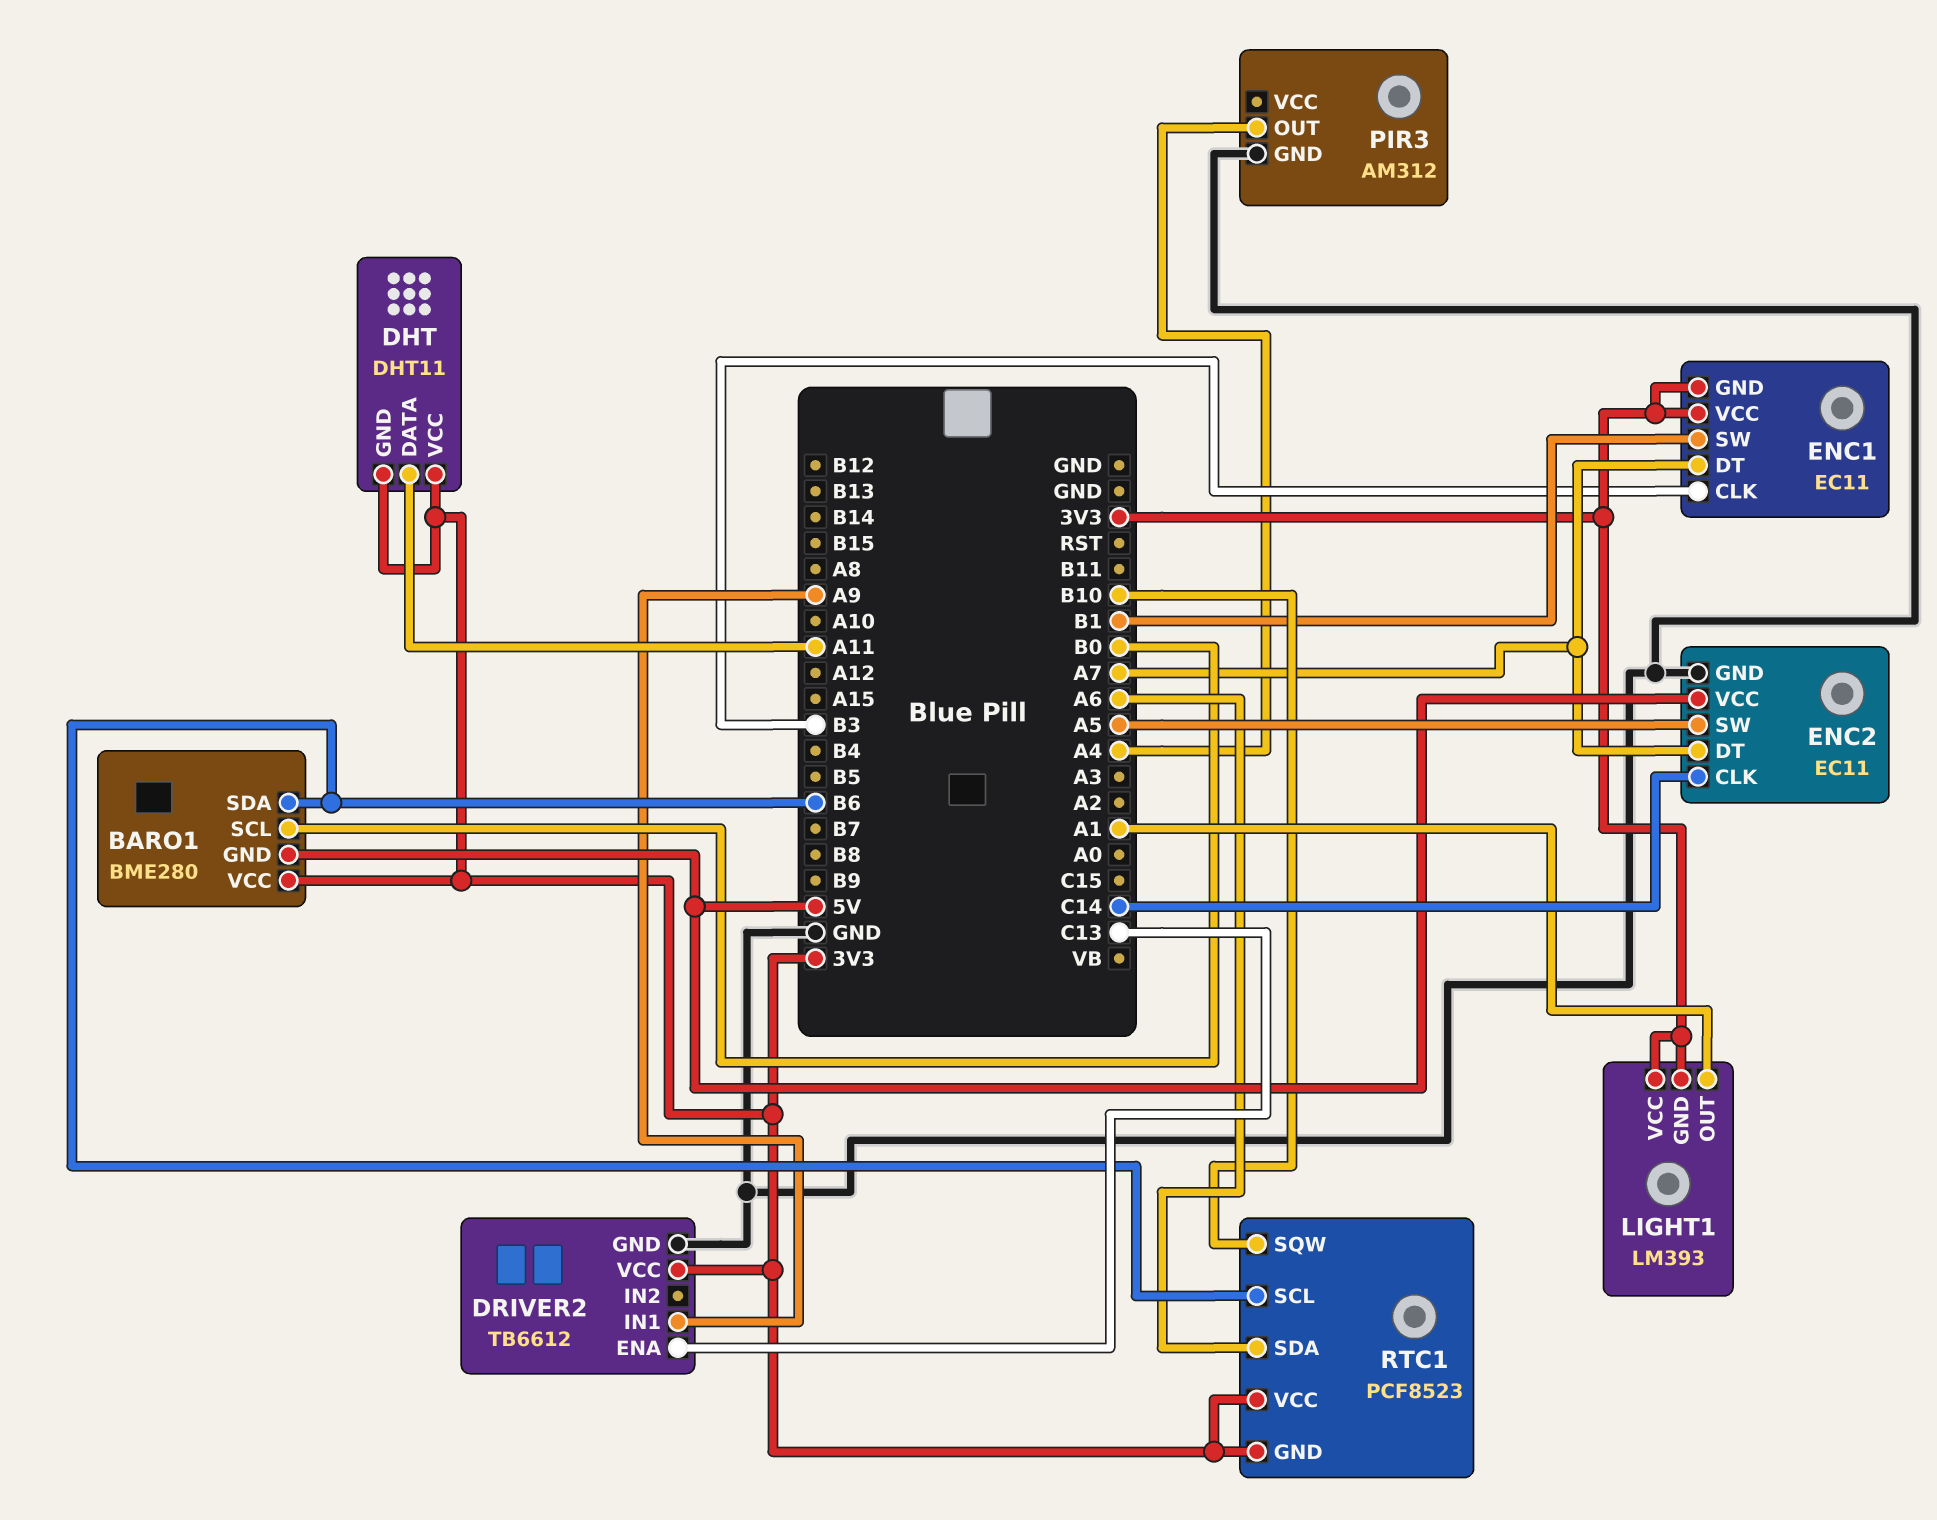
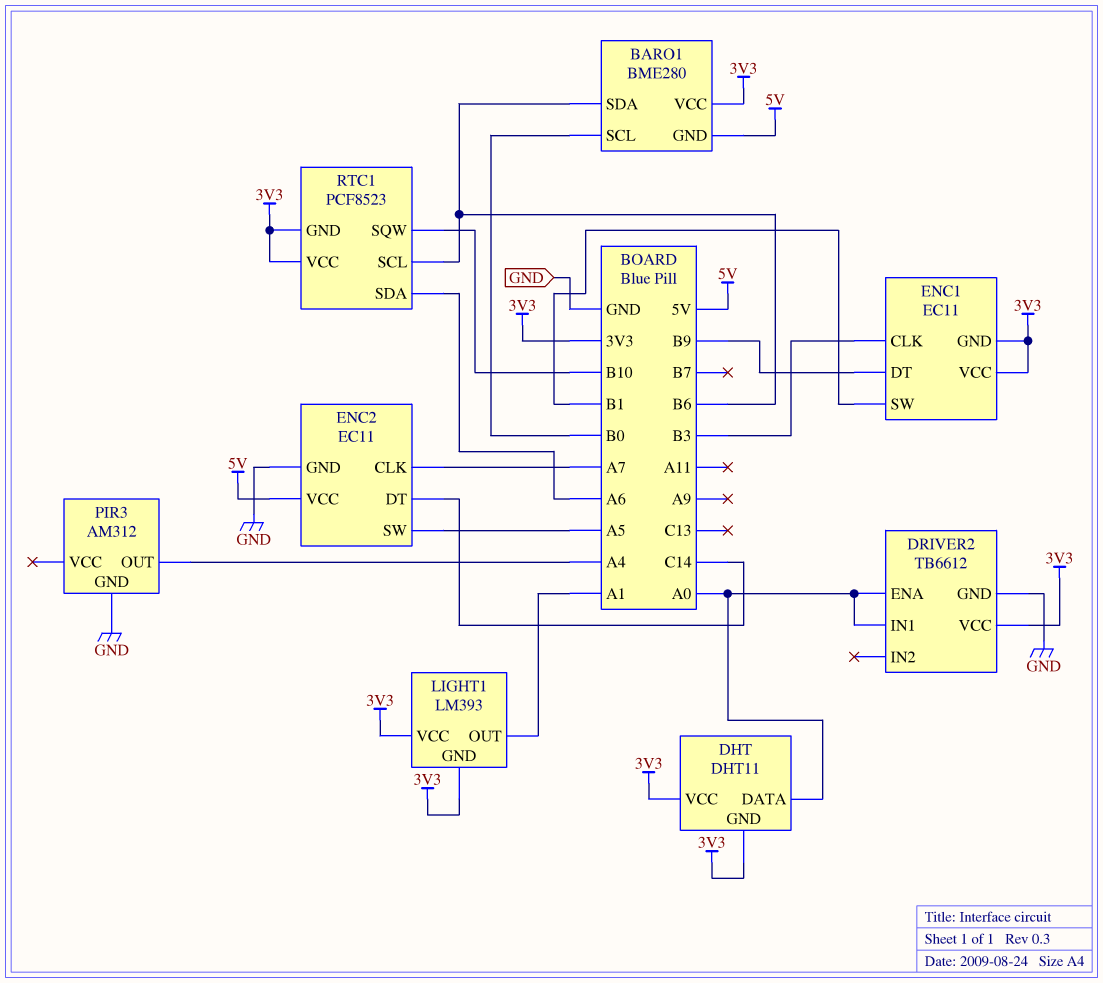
DHT pin DATA: A11 -> A0
DRIVER2 pin ENA: C13 -> A0
DRIVER2 pin IN1: A9 -> A0
ENC1 pin DT: A7 -> B9
ENC2 pin CLK: C14 -> A7
ENC2 pin DT: A7 -> C14

